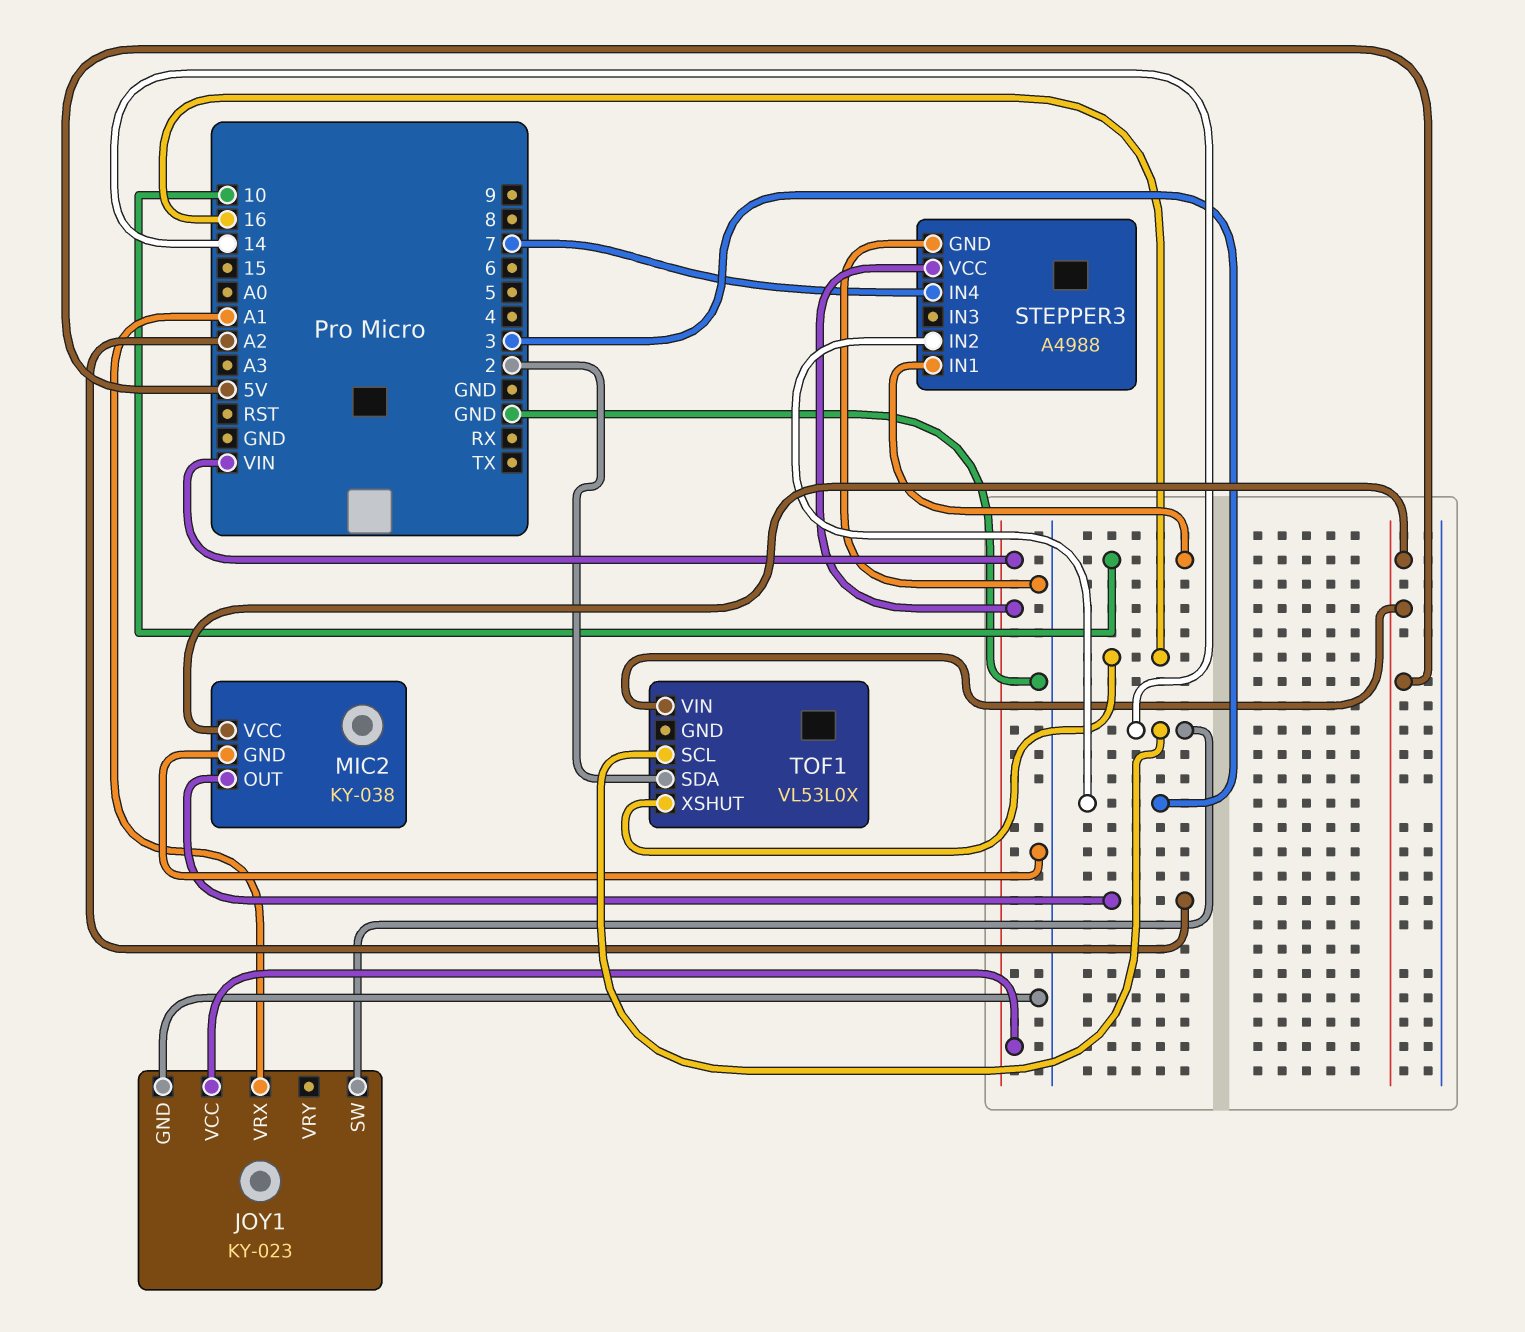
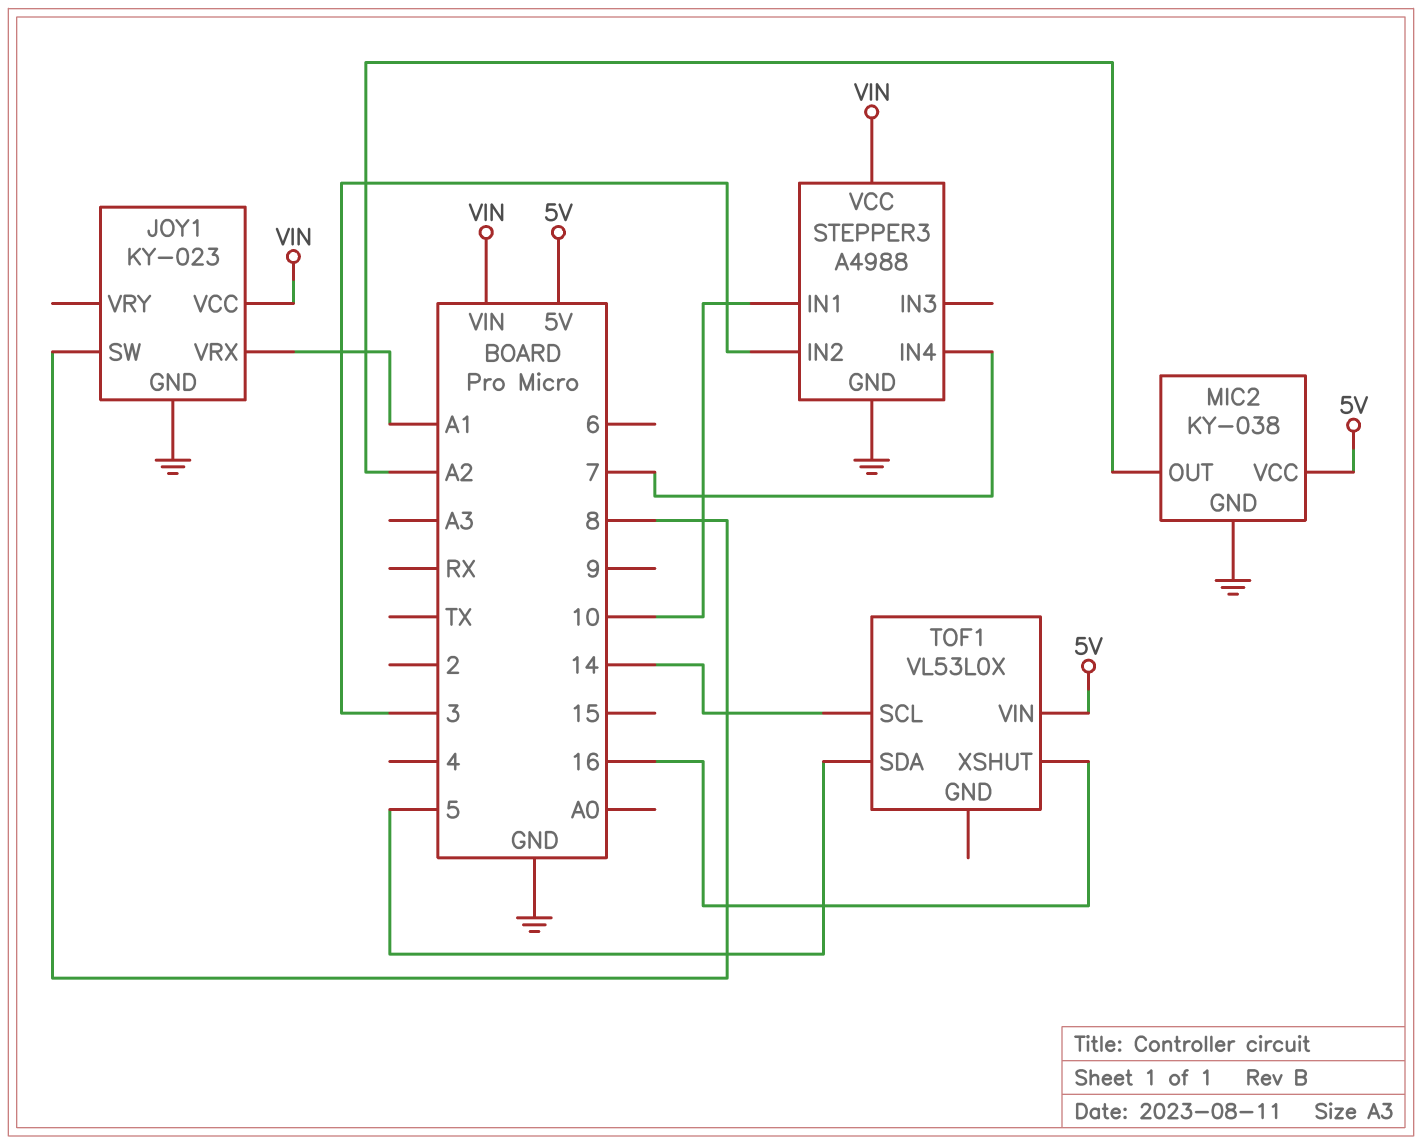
JOY1 pin SW: 14 -> 8
TOF1 pin SDA: 2 -> 5

